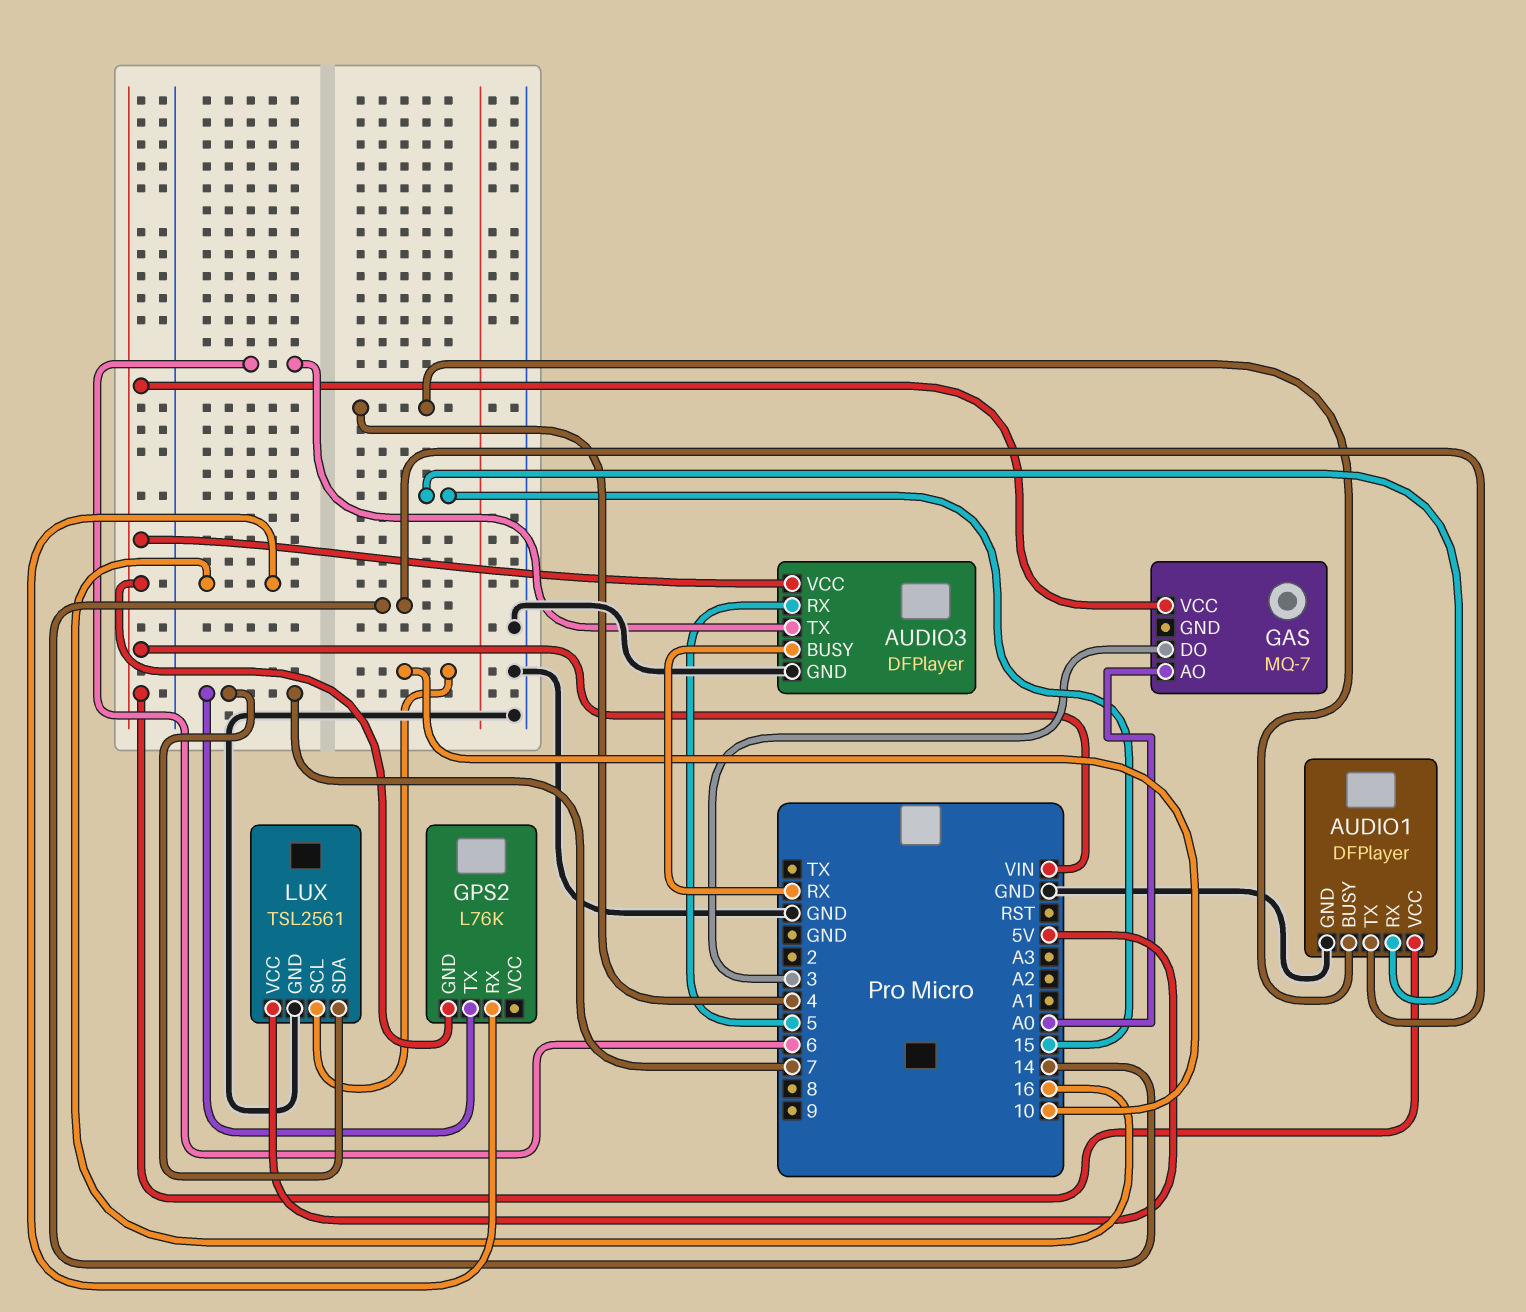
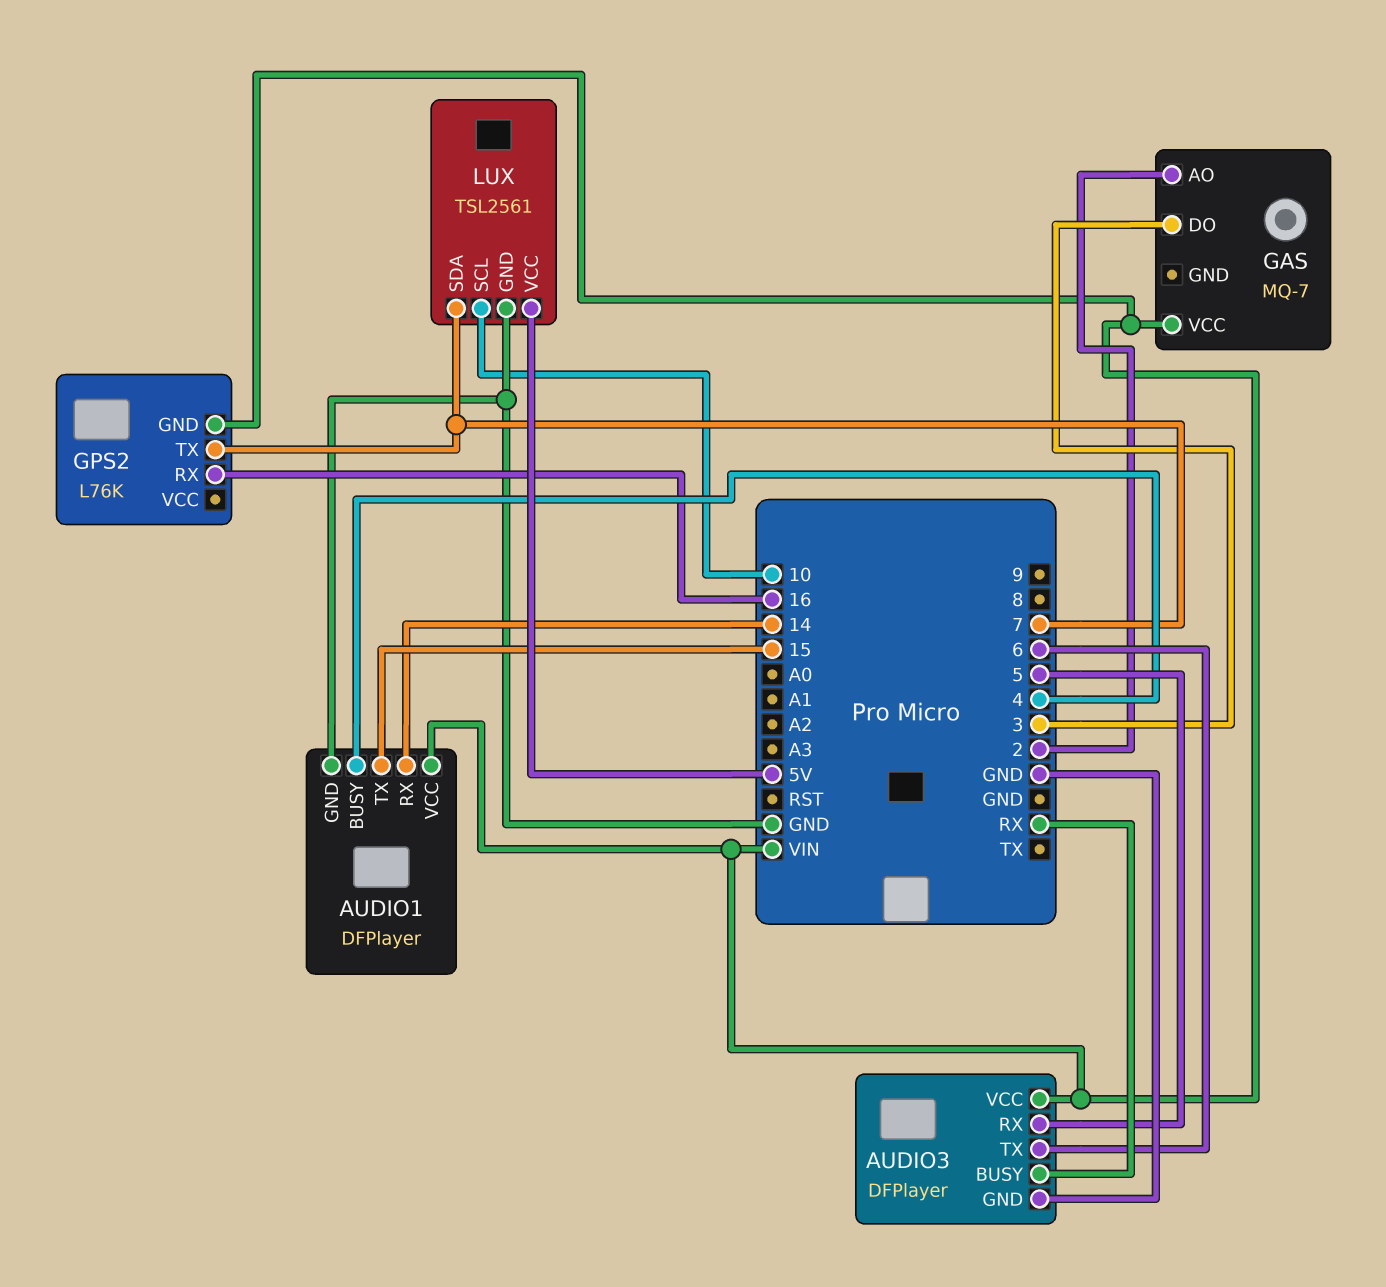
AUDIO1 pin RX: 15 -> 14
AUDIO1 pin TX: 14 -> 15
GAS pin AO: A0 -> 2

